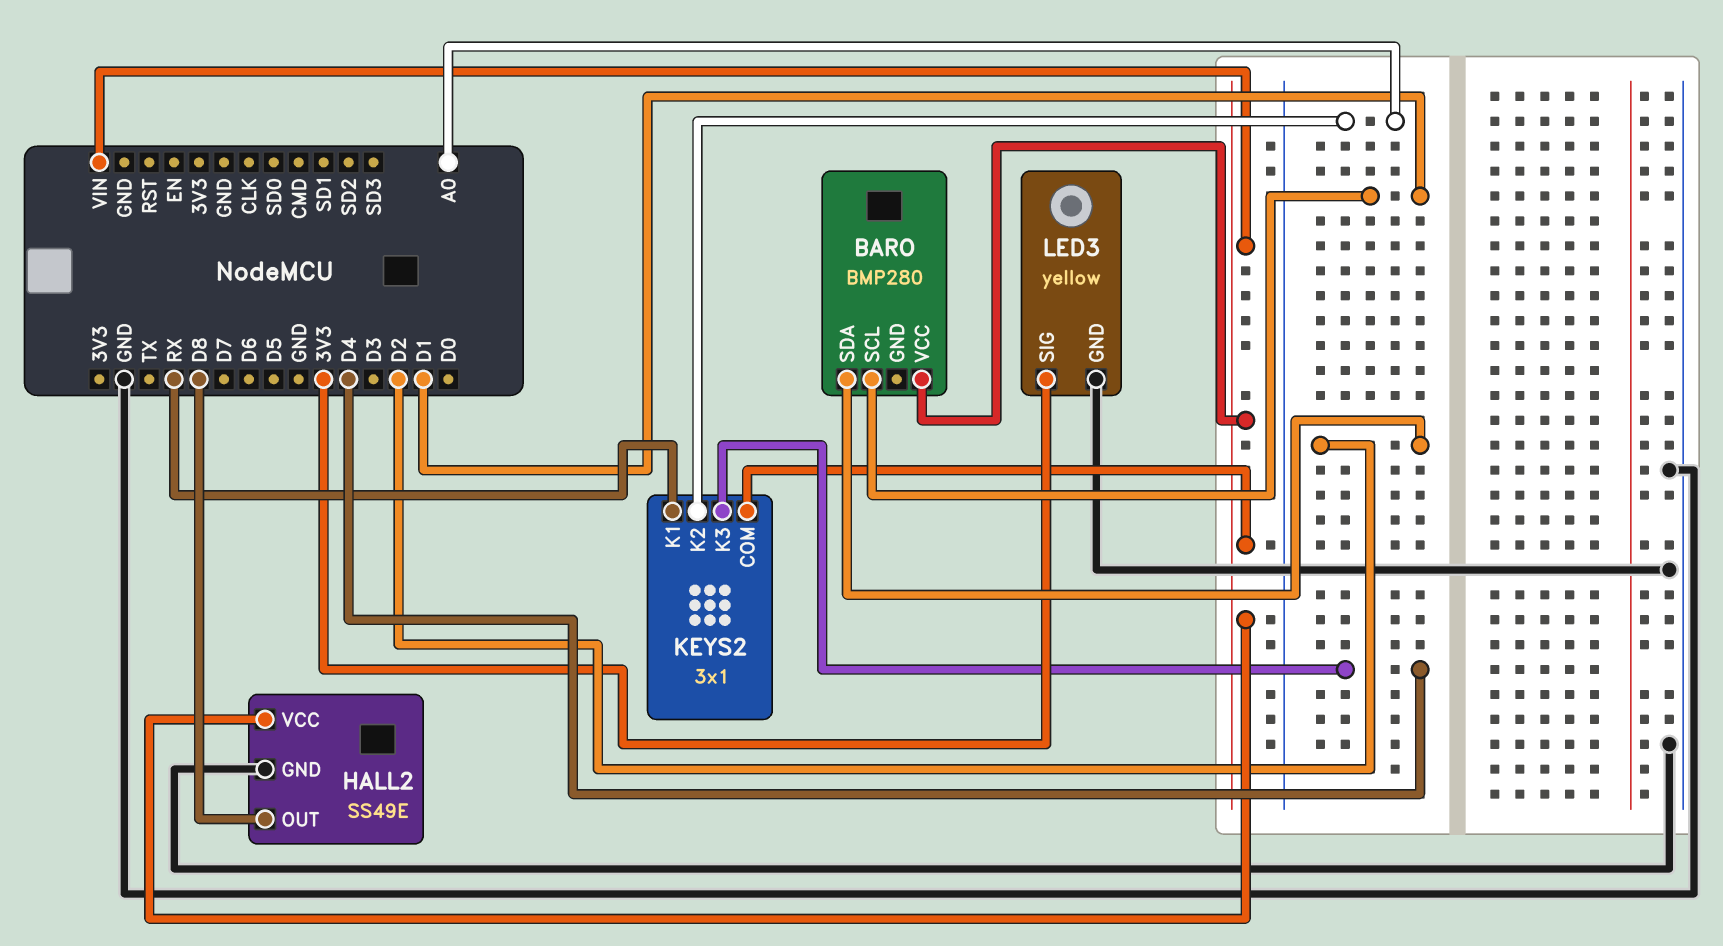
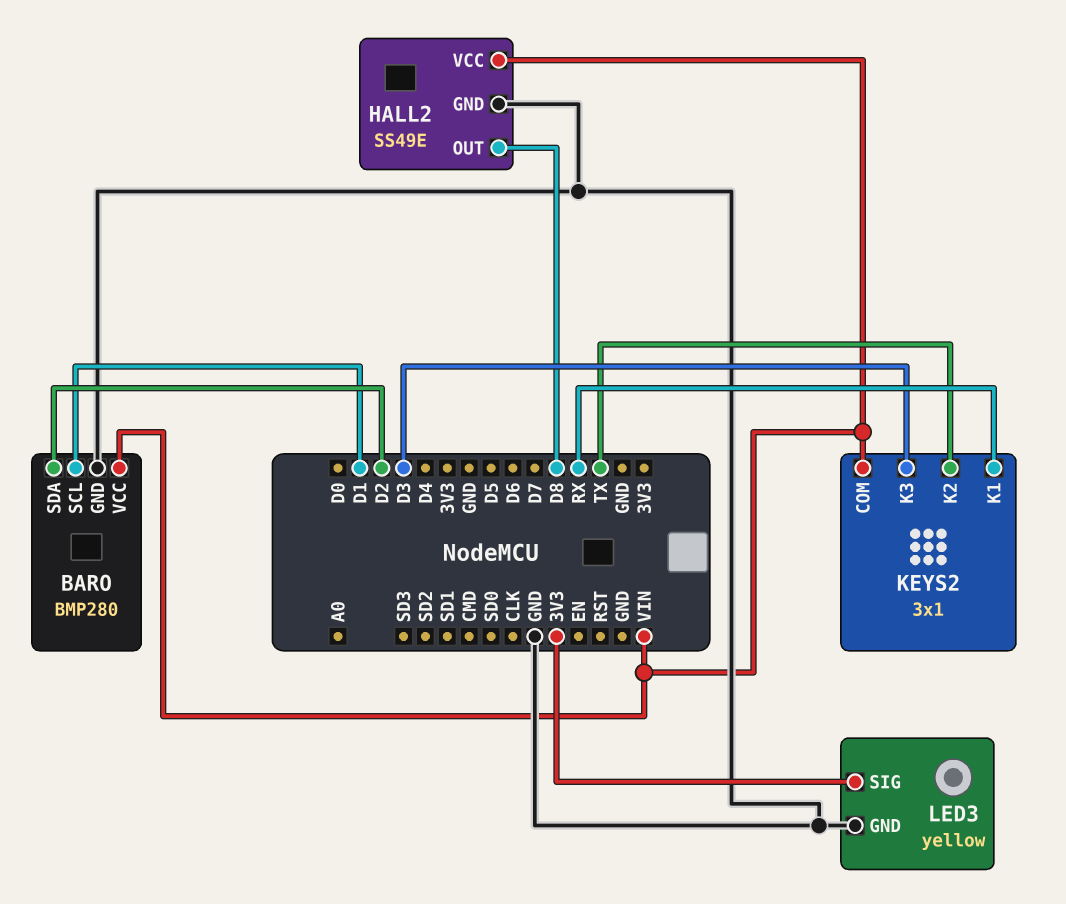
BARO pin GND: none -> GND
KEYS2 pin K2: A0 -> TX
KEYS2 pin K3: D4 -> D3

